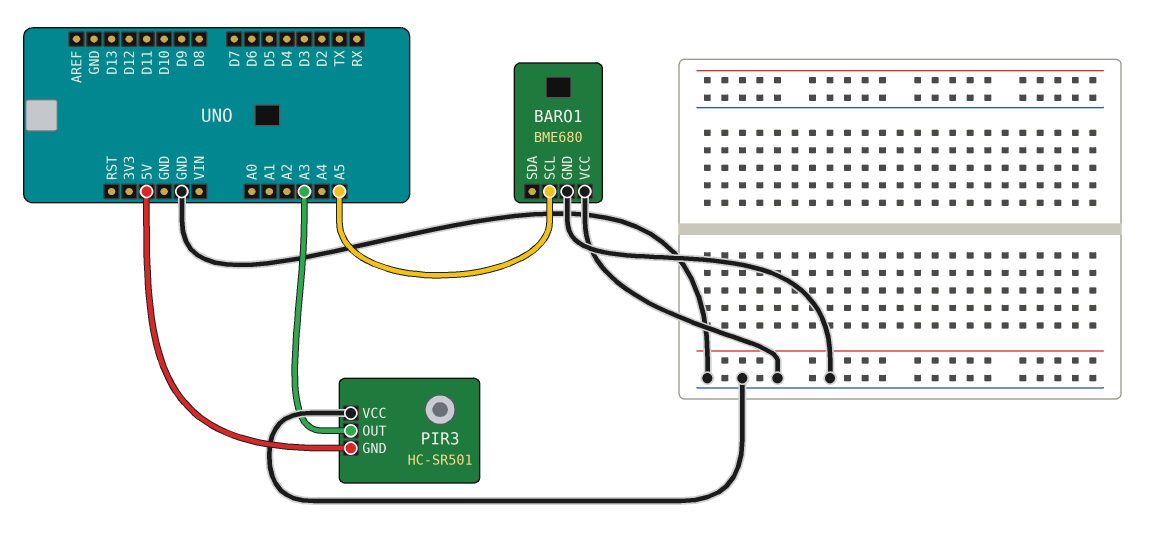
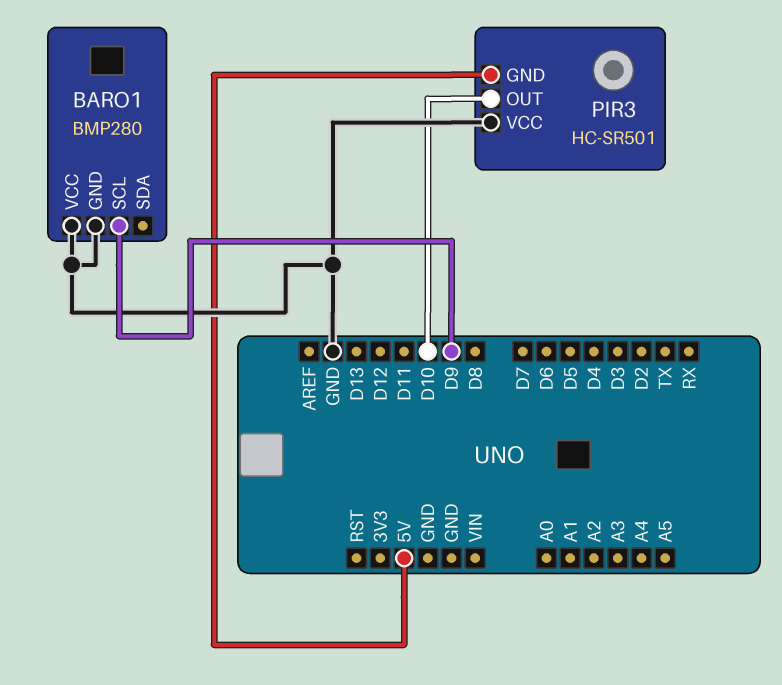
BARO1: BME680 -> BMP280
BARO1 pin SCL: A5 -> D9
PIR3 pin OUT: A3 -> D10

